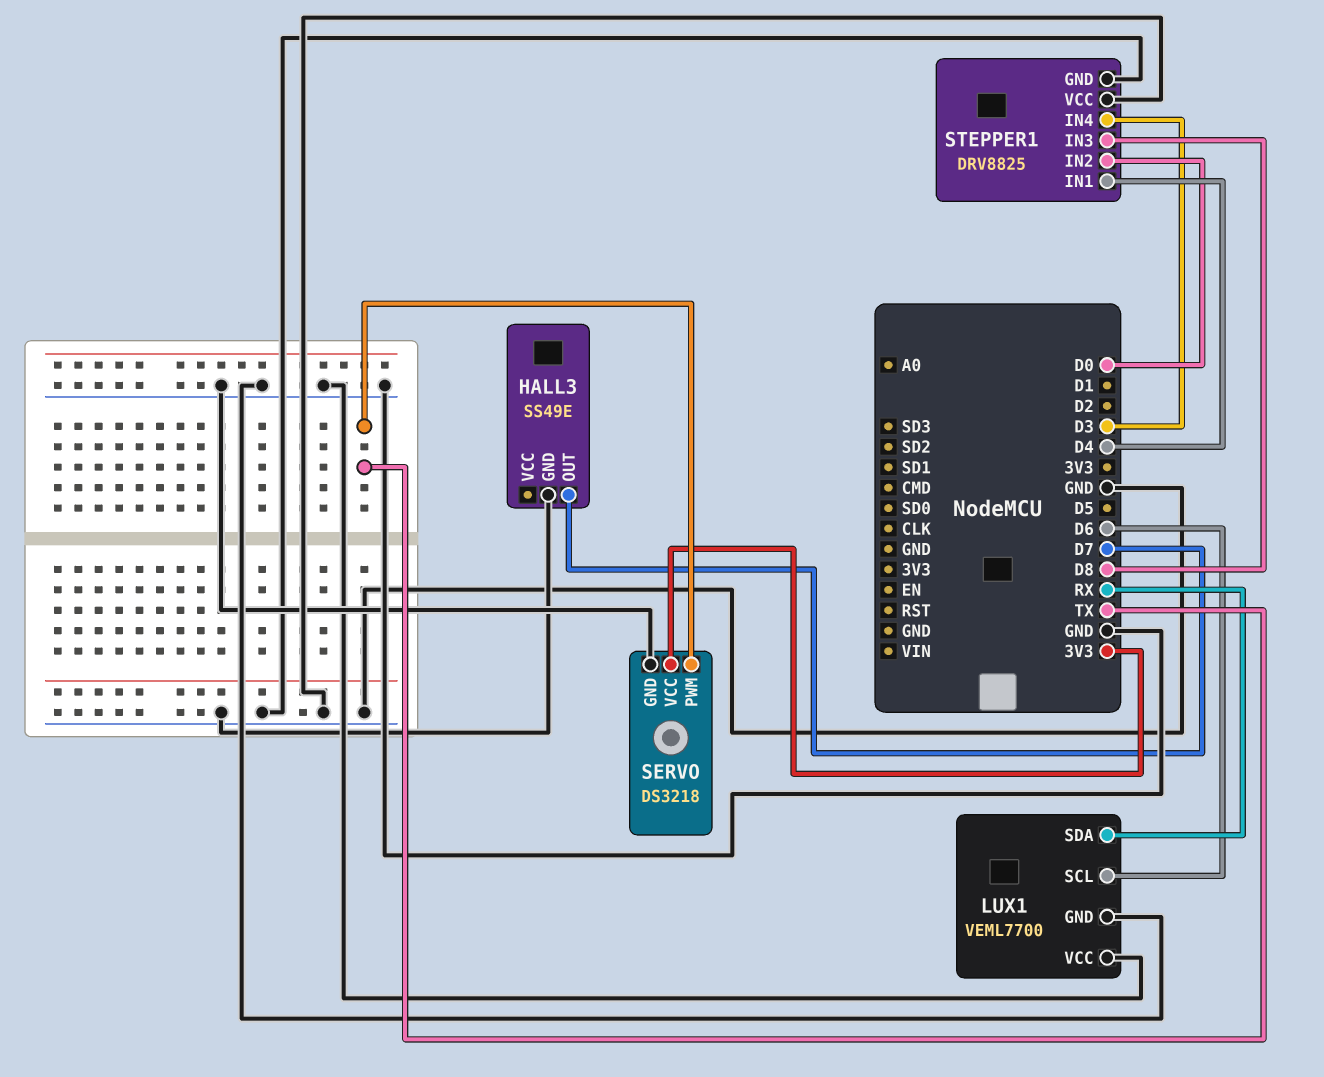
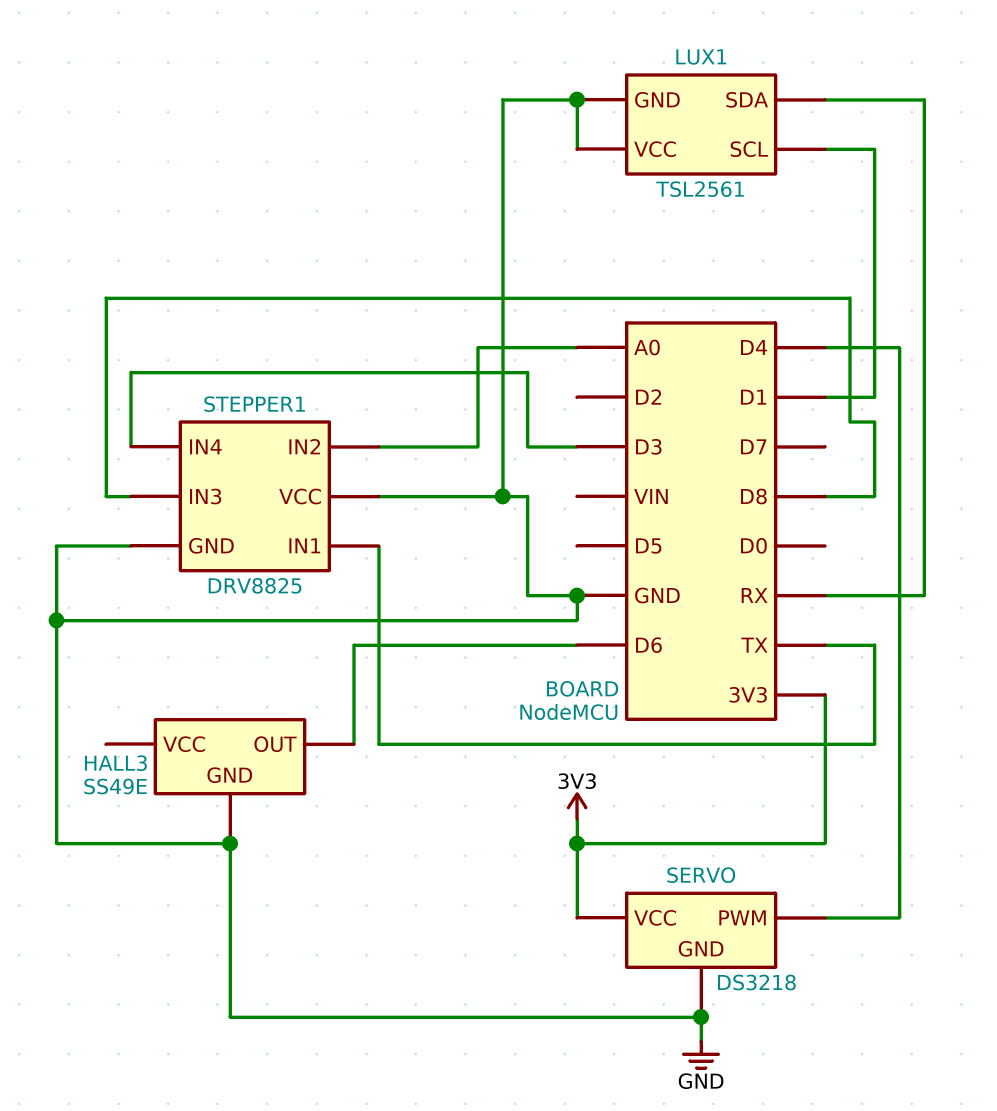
HALL3 pin OUT: D7 -> D6
LUX1: VEML7700 -> TSL2561
LUX1 pin SCL: D6 -> D1
SERVO pin PWM: TX -> D4
STEPPER1 pin IN1: D4 -> TX
STEPPER1 pin IN2: D0 -> A0

